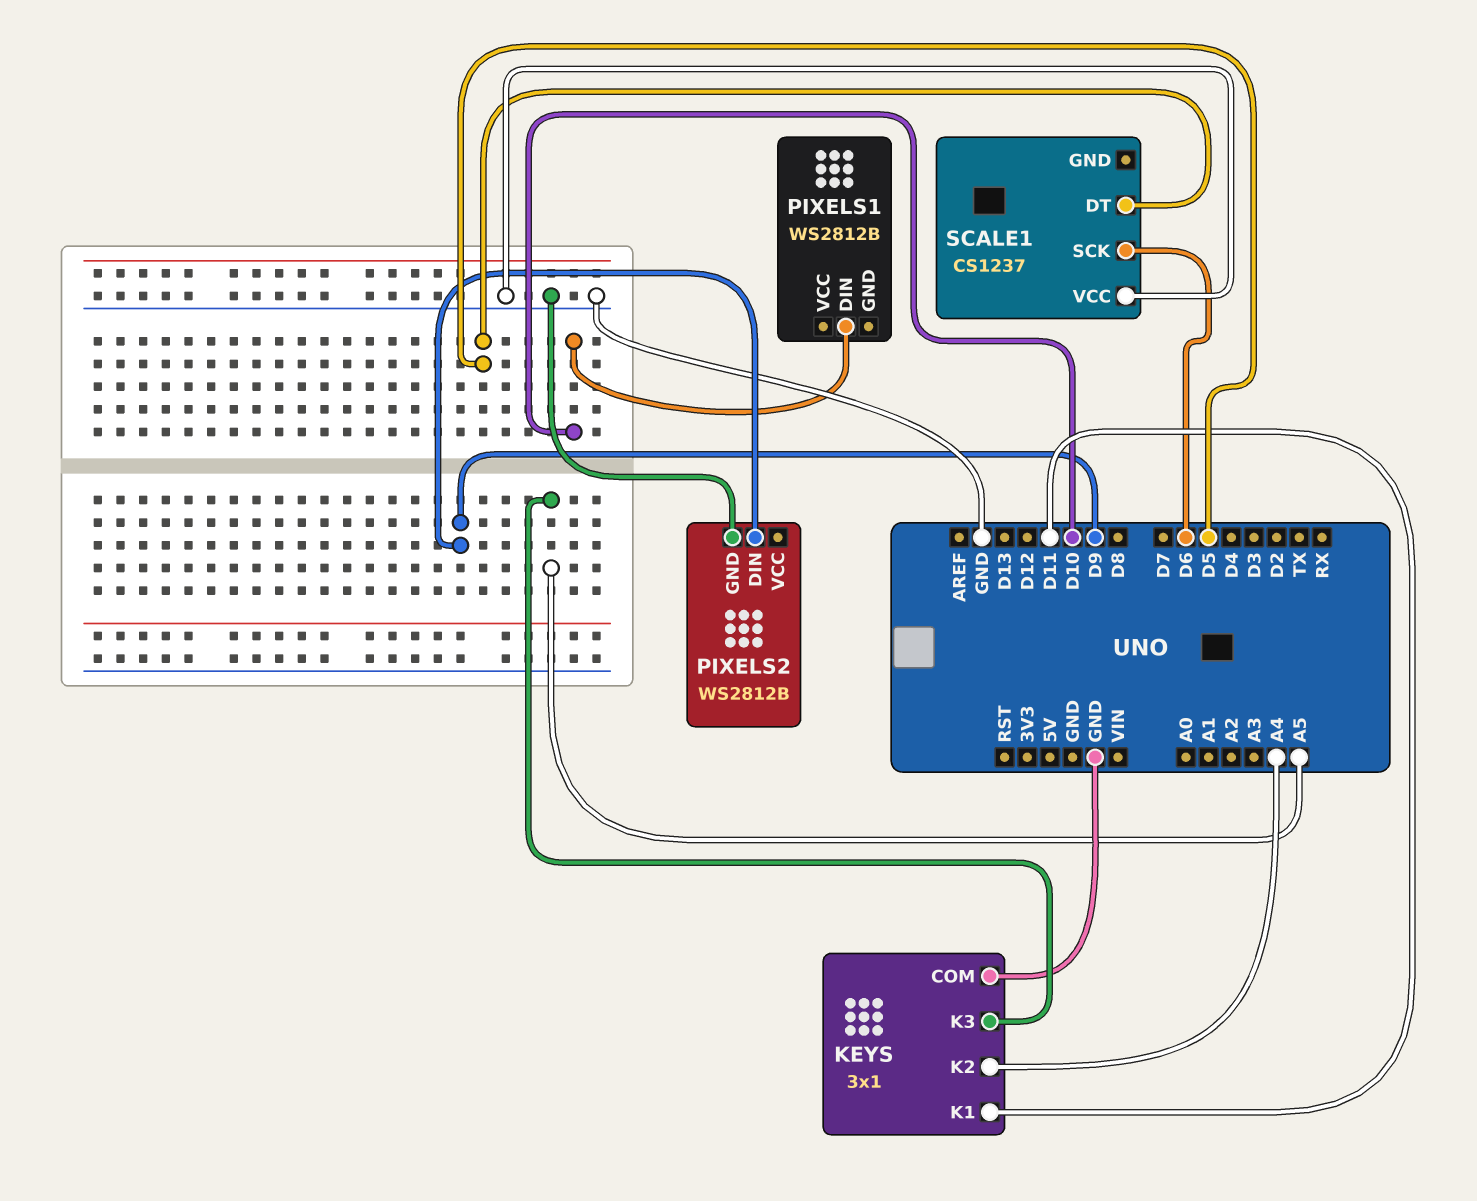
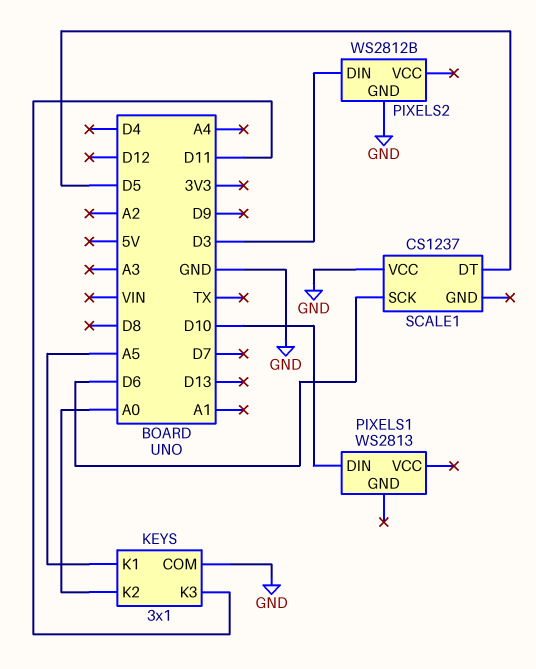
KEYS pin K1: D11 -> A5
KEYS pin K2: A4 -> A0
KEYS pin K3: A5 -> D11
PIXELS1: WS2812B -> WS2813
PIXELS2 pin DIN: D9 -> D3

